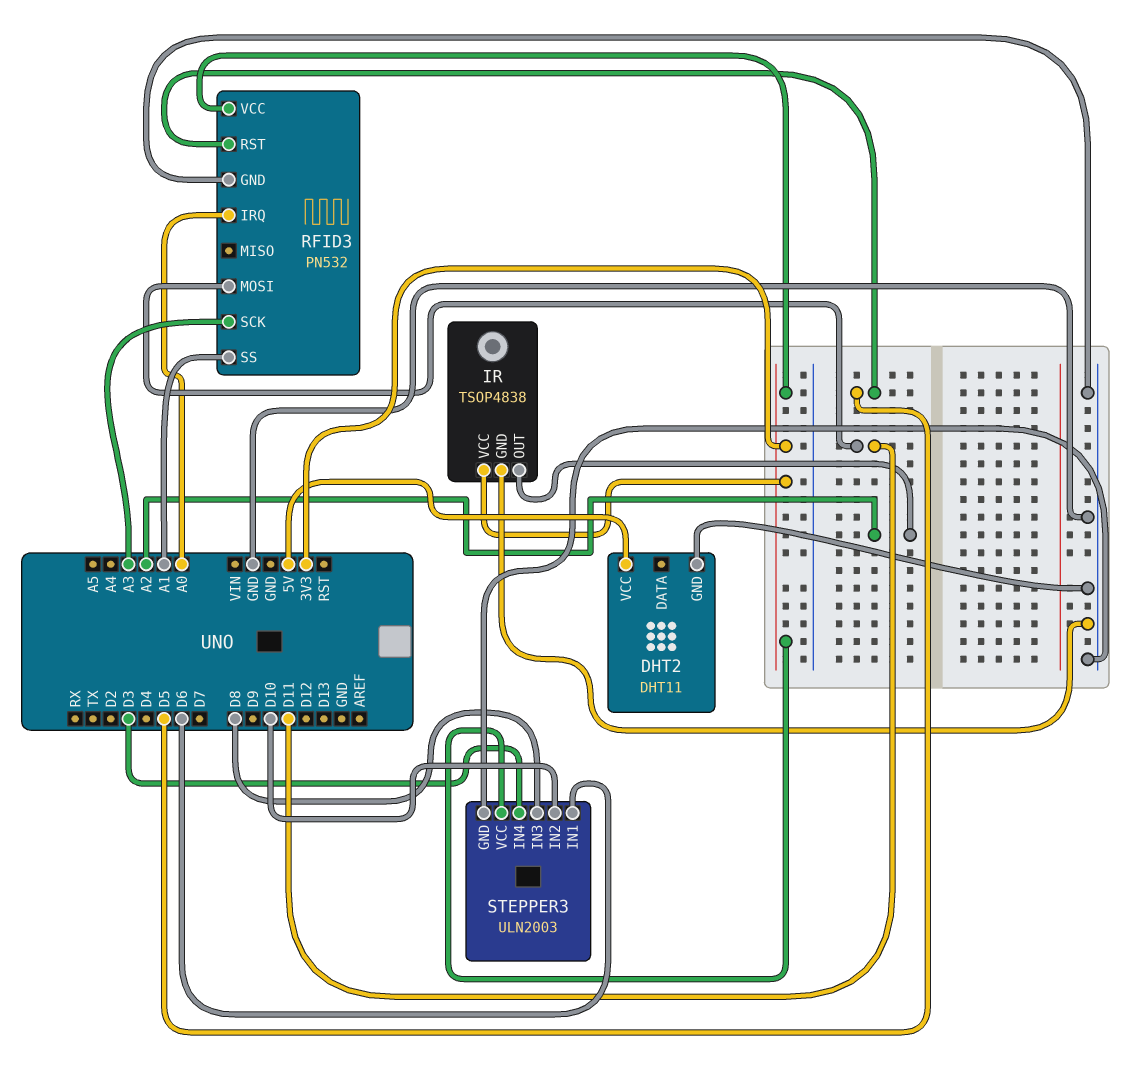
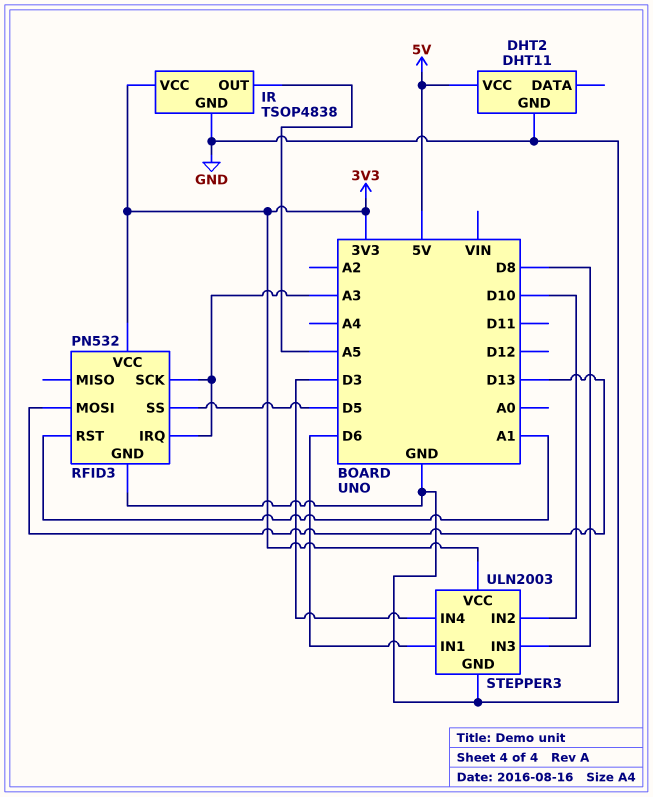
IR pin OUT: A2 -> A5
RFID3 pin IRQ: A0 -> A3
RFID3 pin MOSI: D11 -> D13
RFID3 pin RST: D5 -> A1
RFID3 pin SS: A1 -> D5

